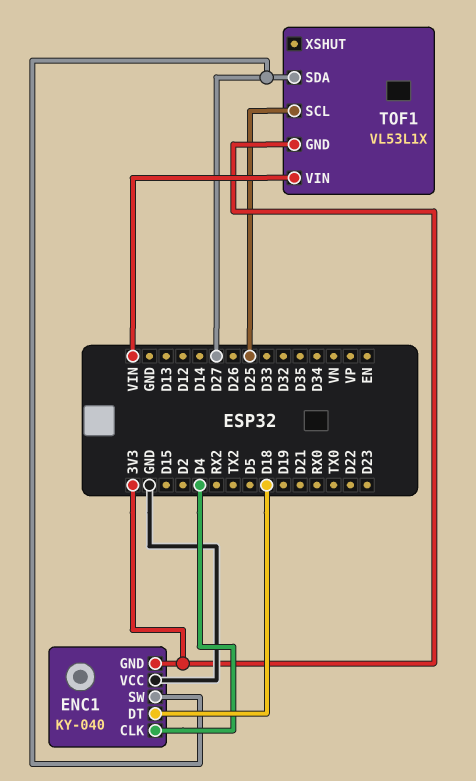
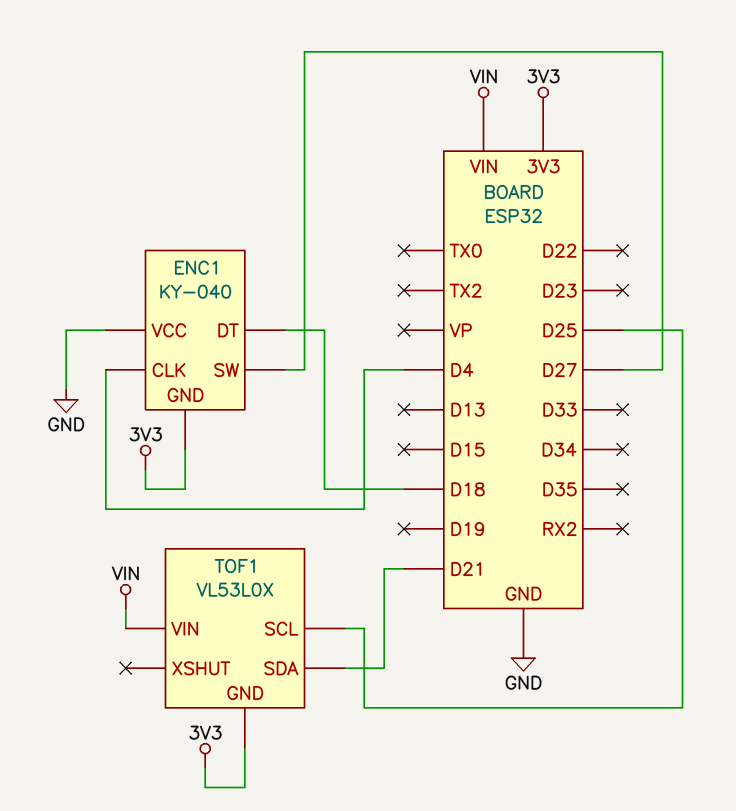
TOF1: VL53L1X -> VL53L0X
TOF1 pin SDA: D27 -> D21

